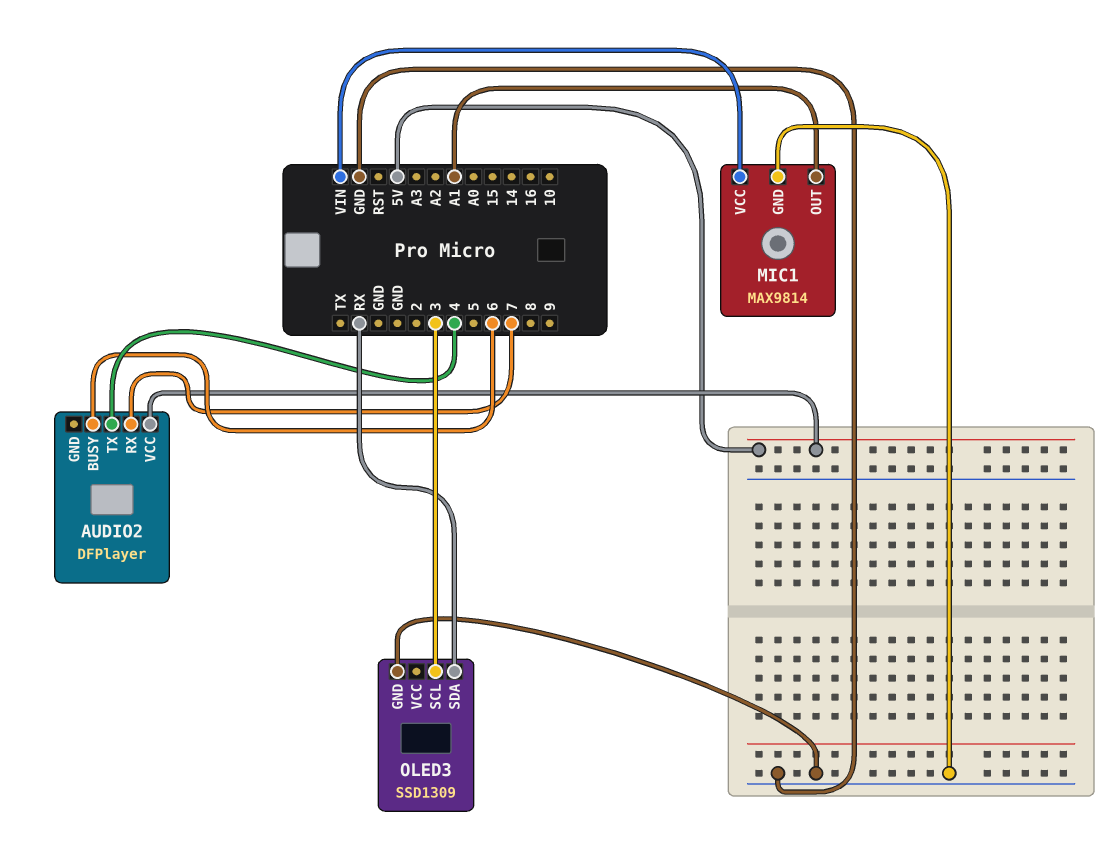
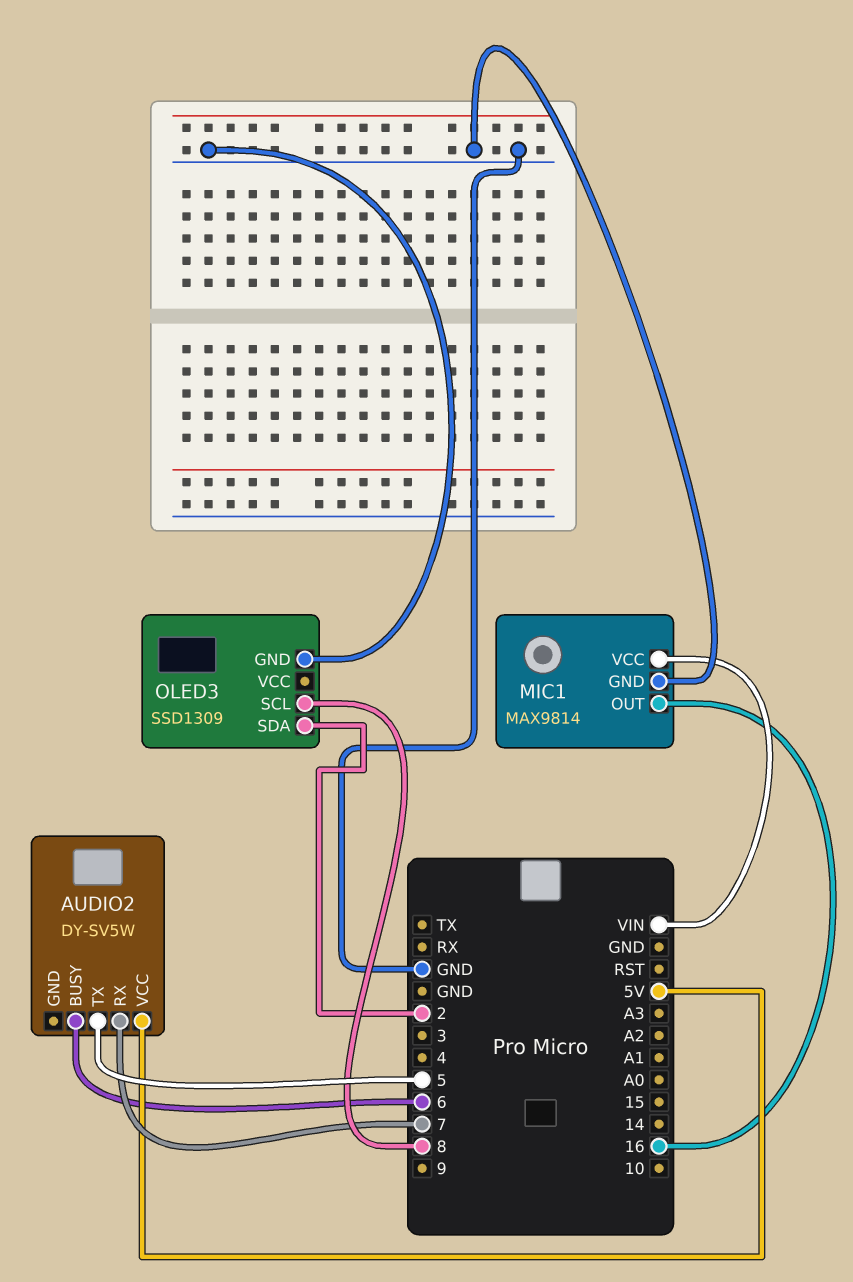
AUDIO2: DFPlayer -> DY-SV5W
AUDIO2 pin TX: 4 -> 5
MIC1 pin OUT: A1 -> 16
OLED3 pin SCL: 3 -> 8
OLED3 pin SDA: RX -> 2

